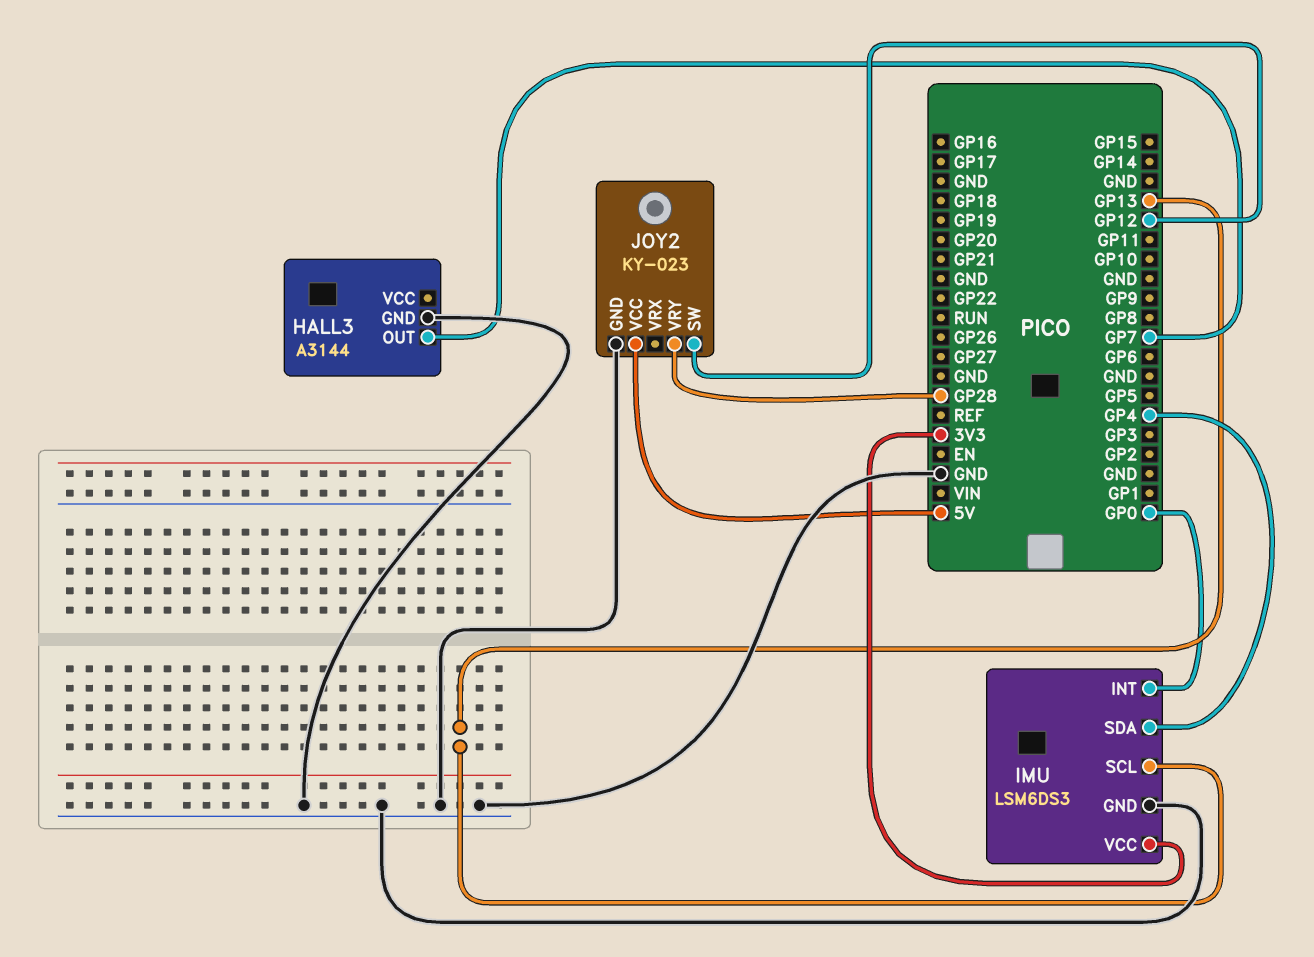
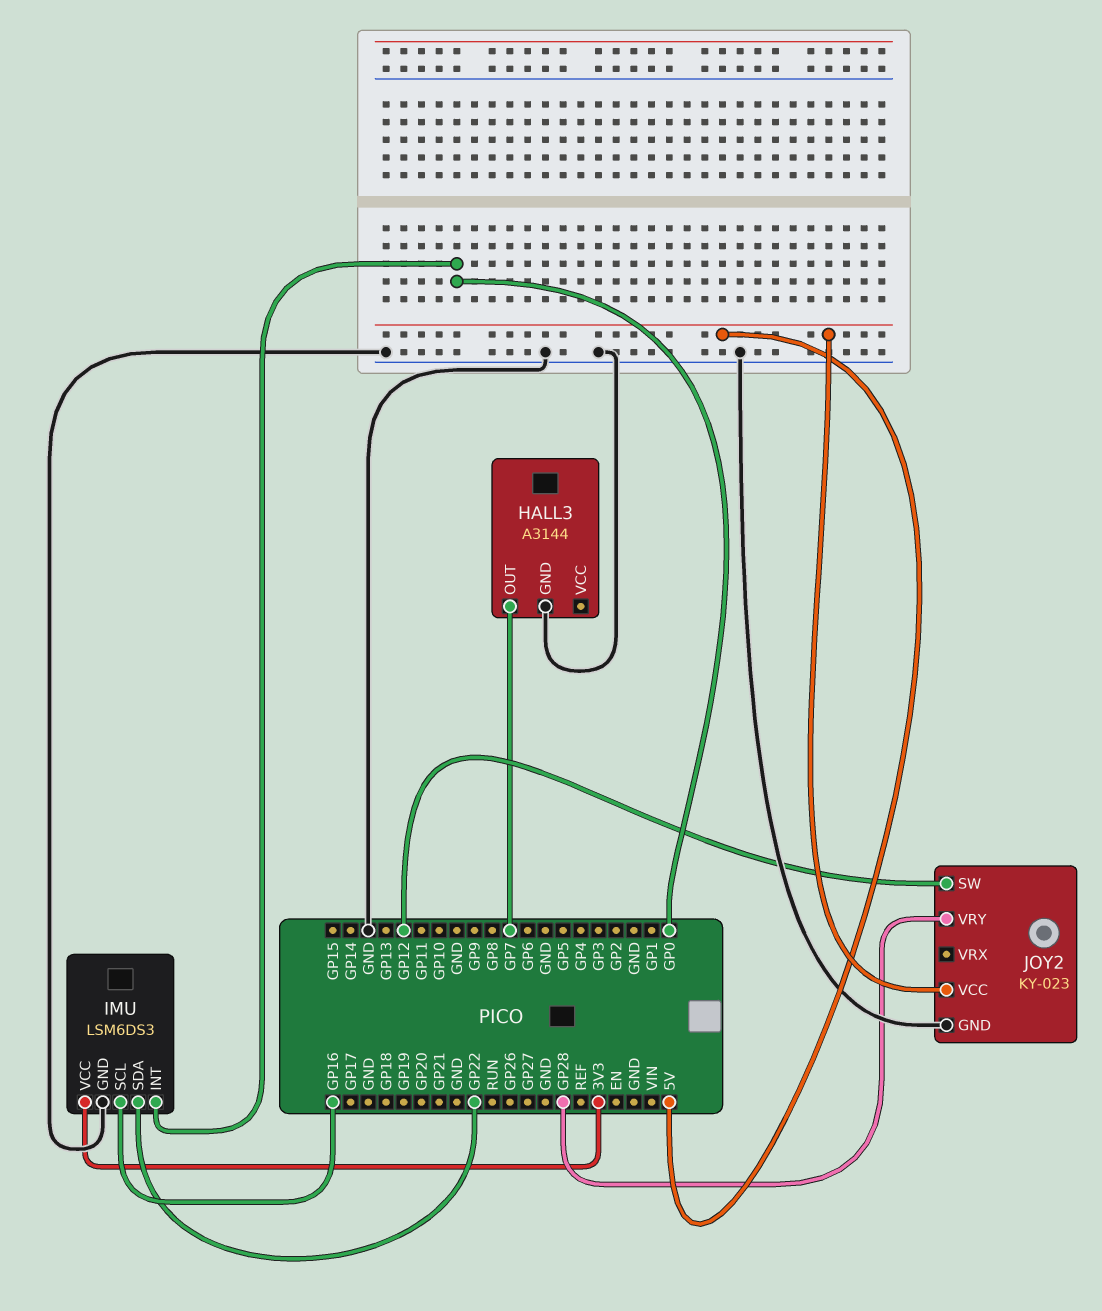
IMU pin SCL: GP13 -> GP16
IMU pin SDA: GP4 -> GP22

